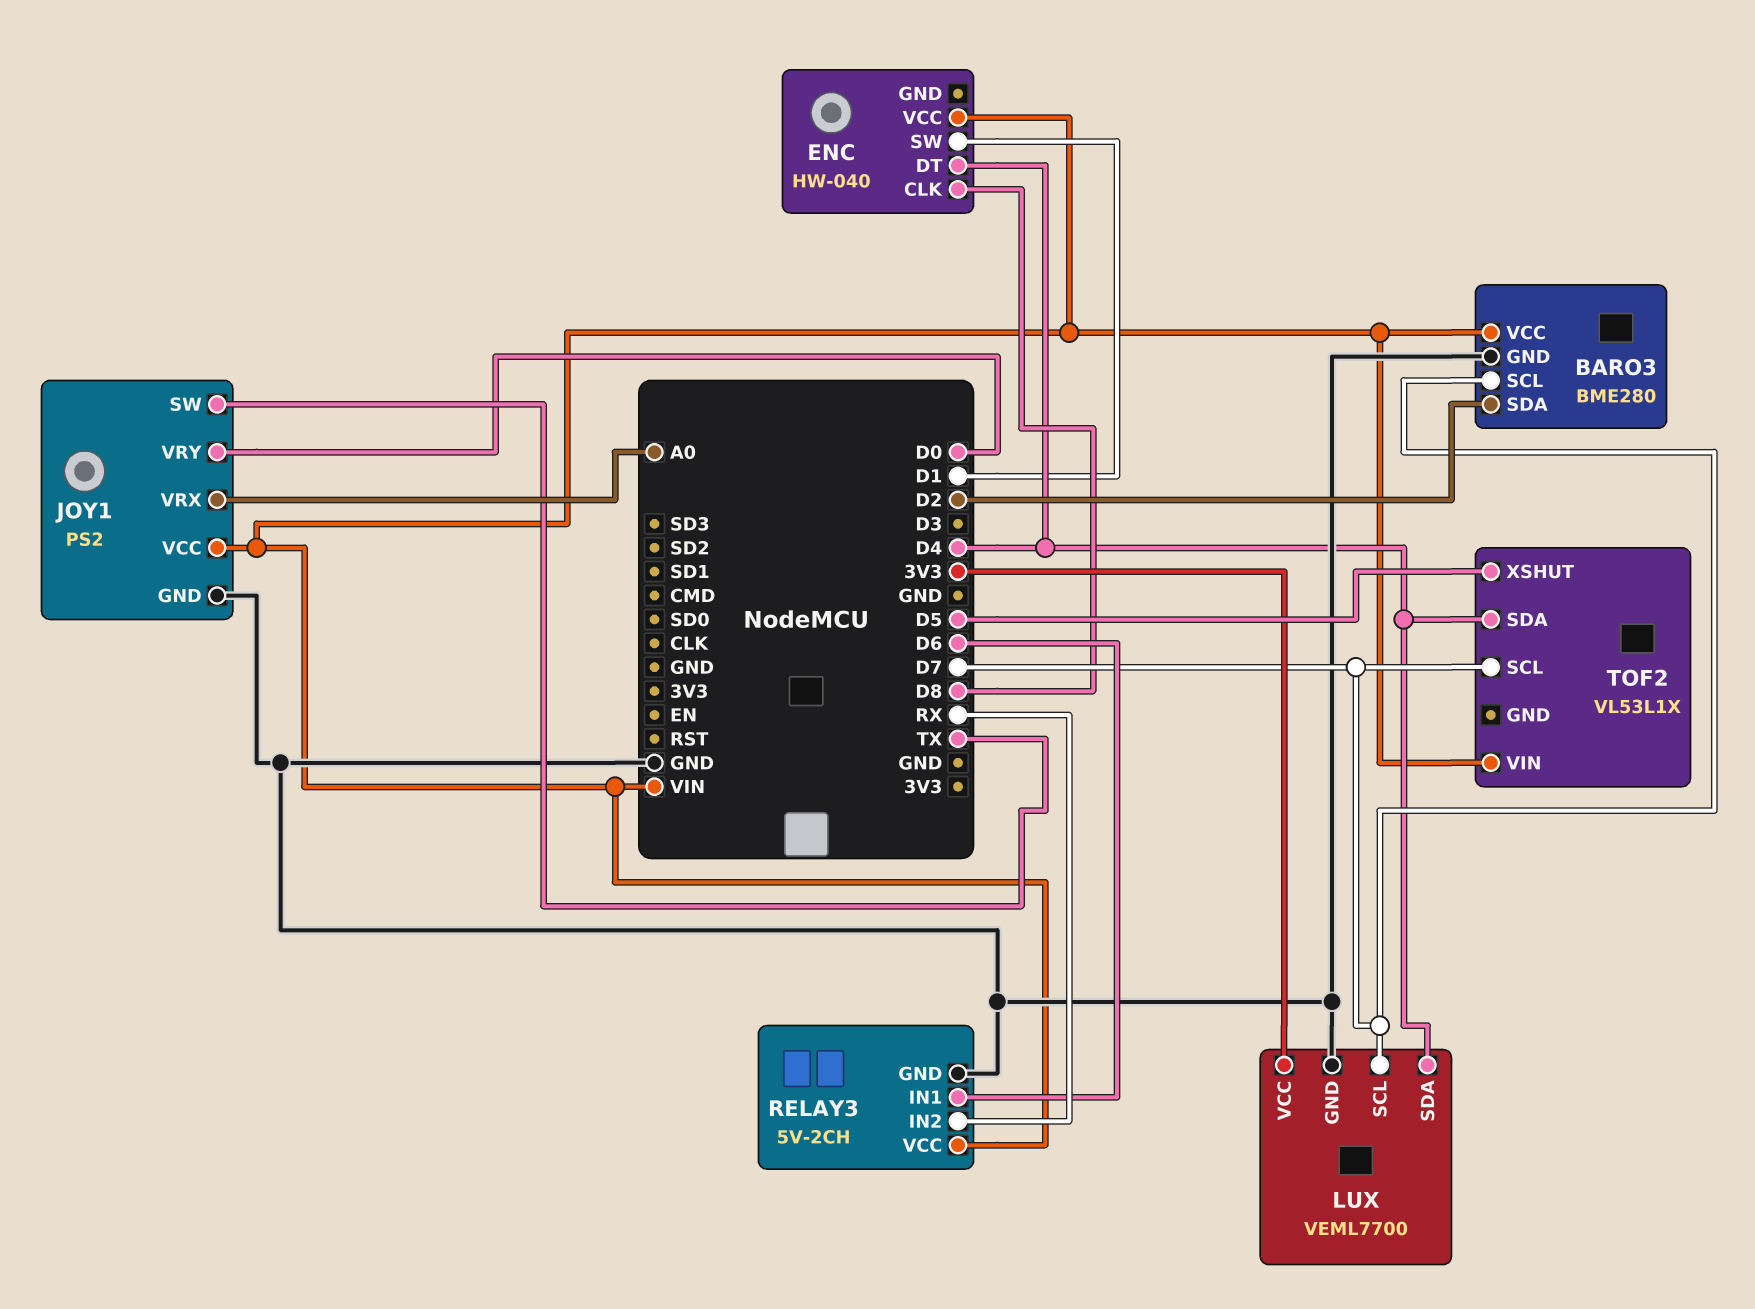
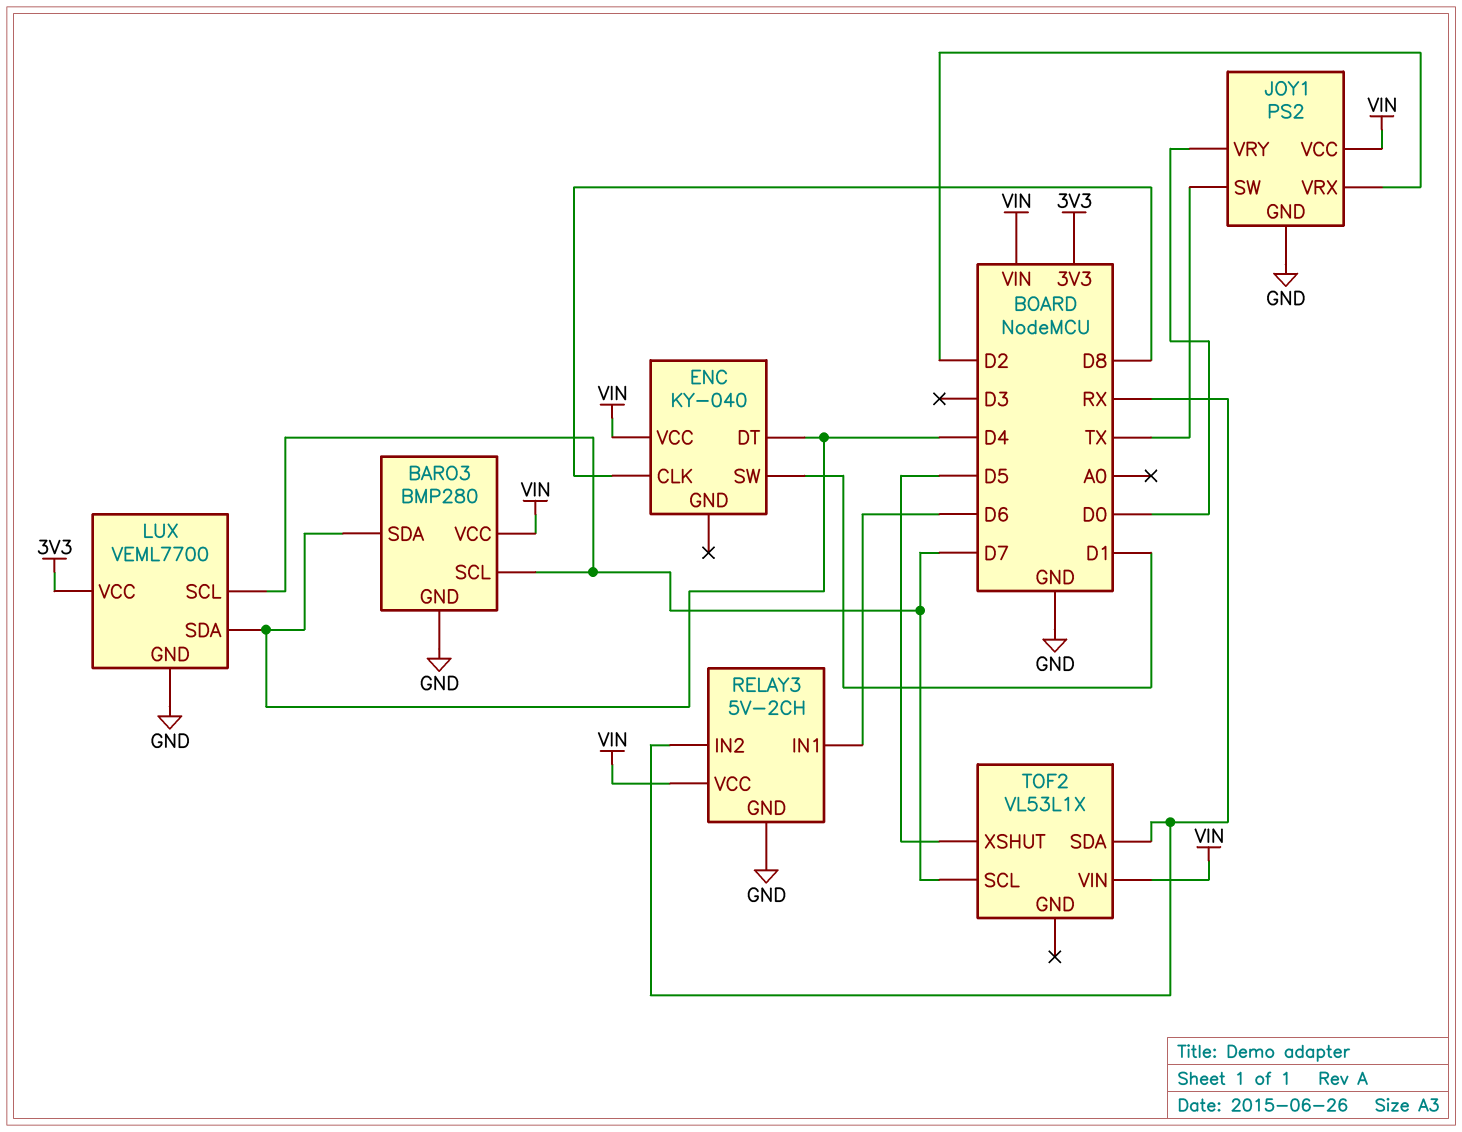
BARO3: BME280 -> BMP280
BARO3 pin SDA: D2 -> D4
ENC: HW-040 -> KY-040
JOY1 pin VRX: A0 -> D2
TOF2 pin SDA: D4 -> RX

